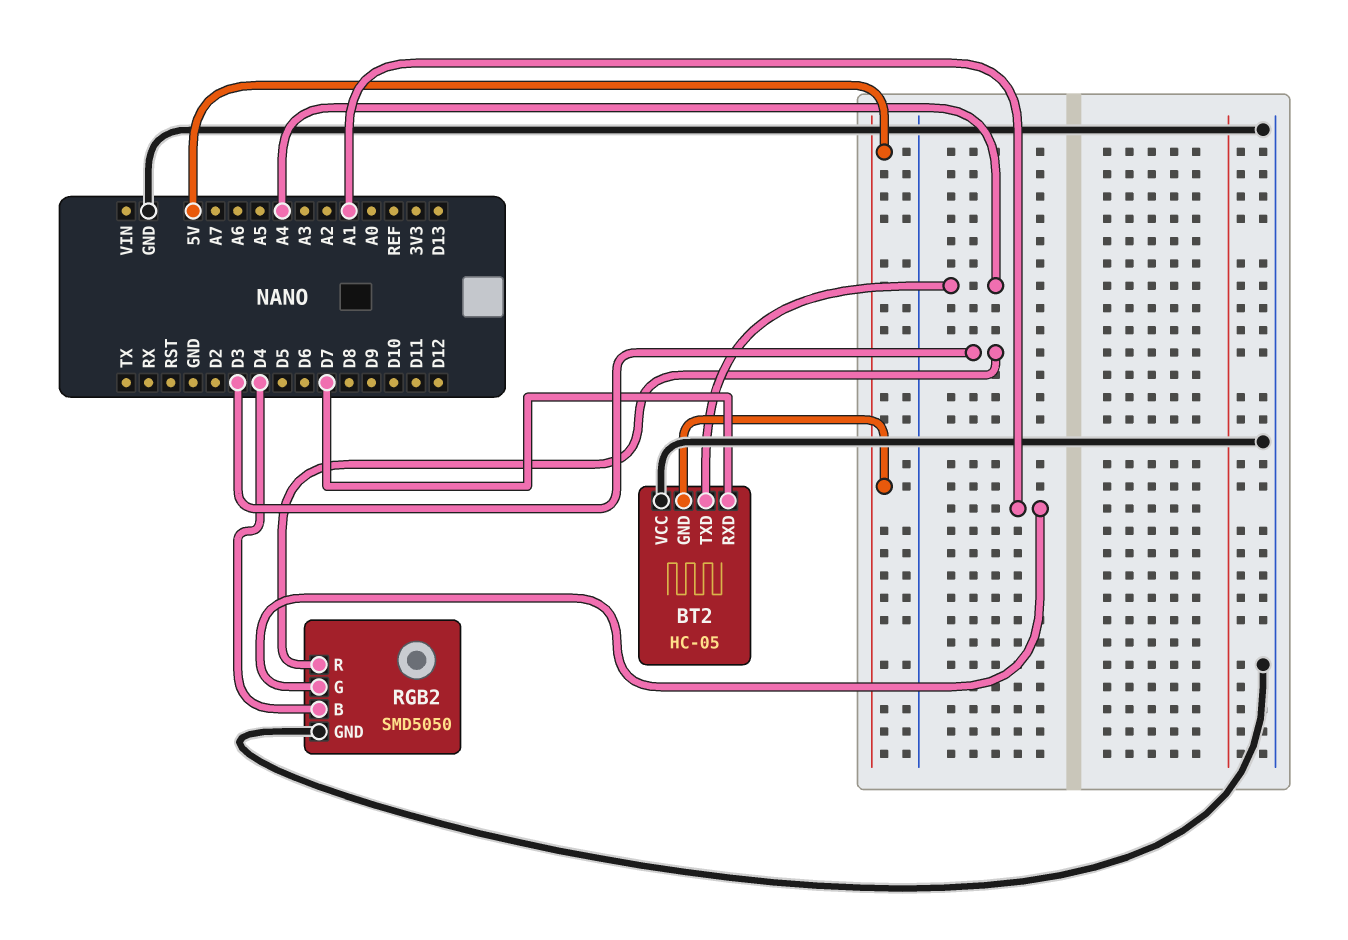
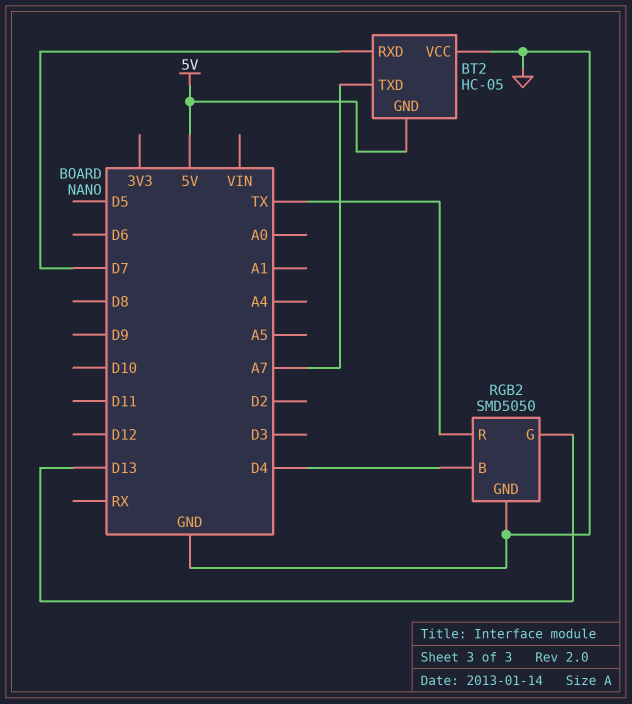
BT2 pin TXD: A4 -> A7
RGB2 pin G: A1 -> D13
RGB2 pin R: D3 -> TX

